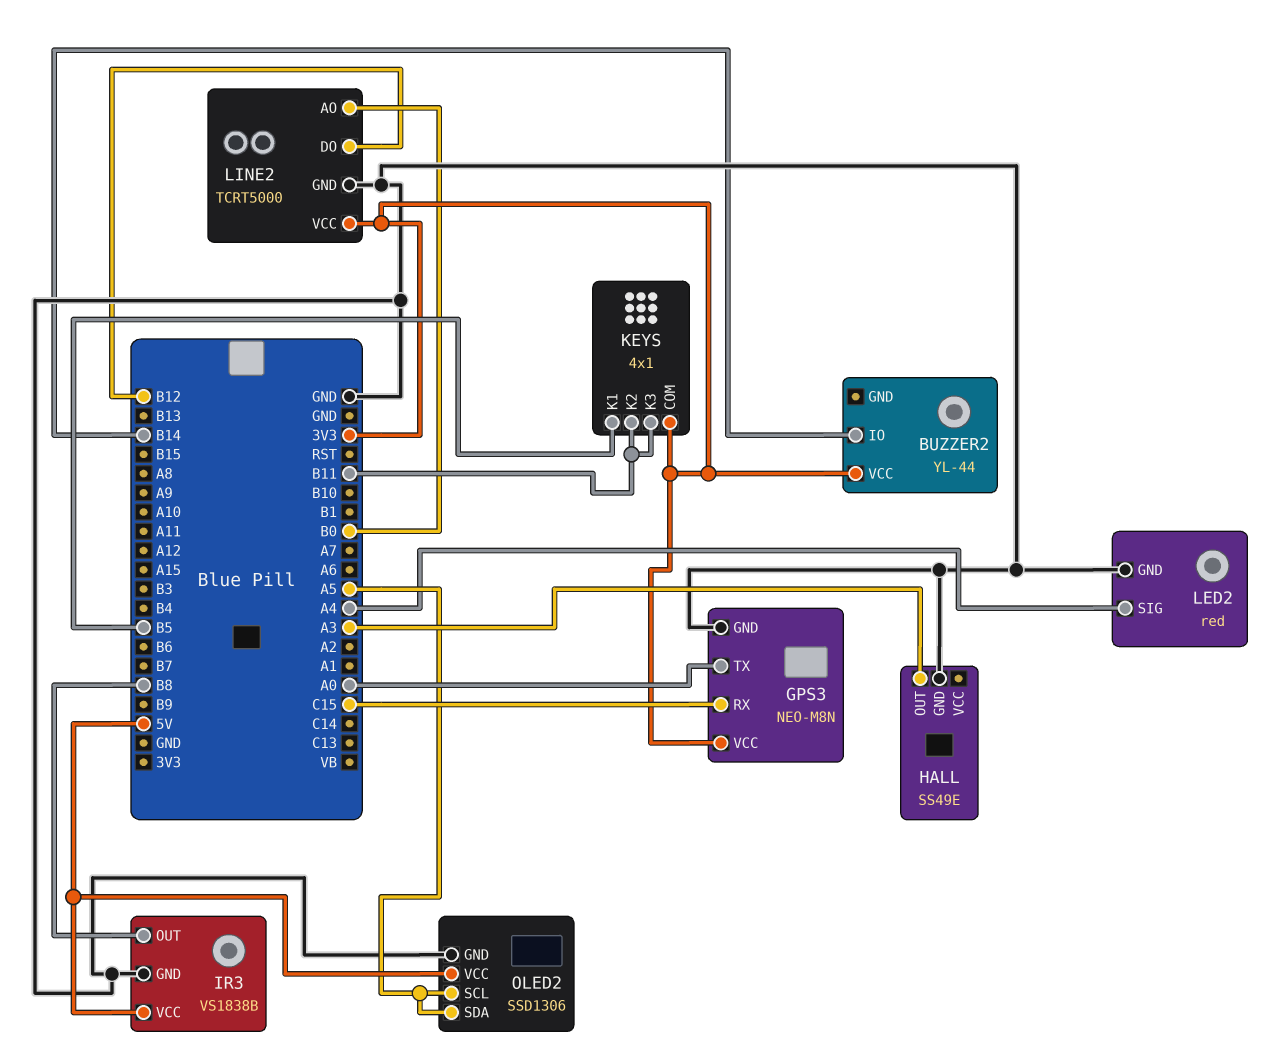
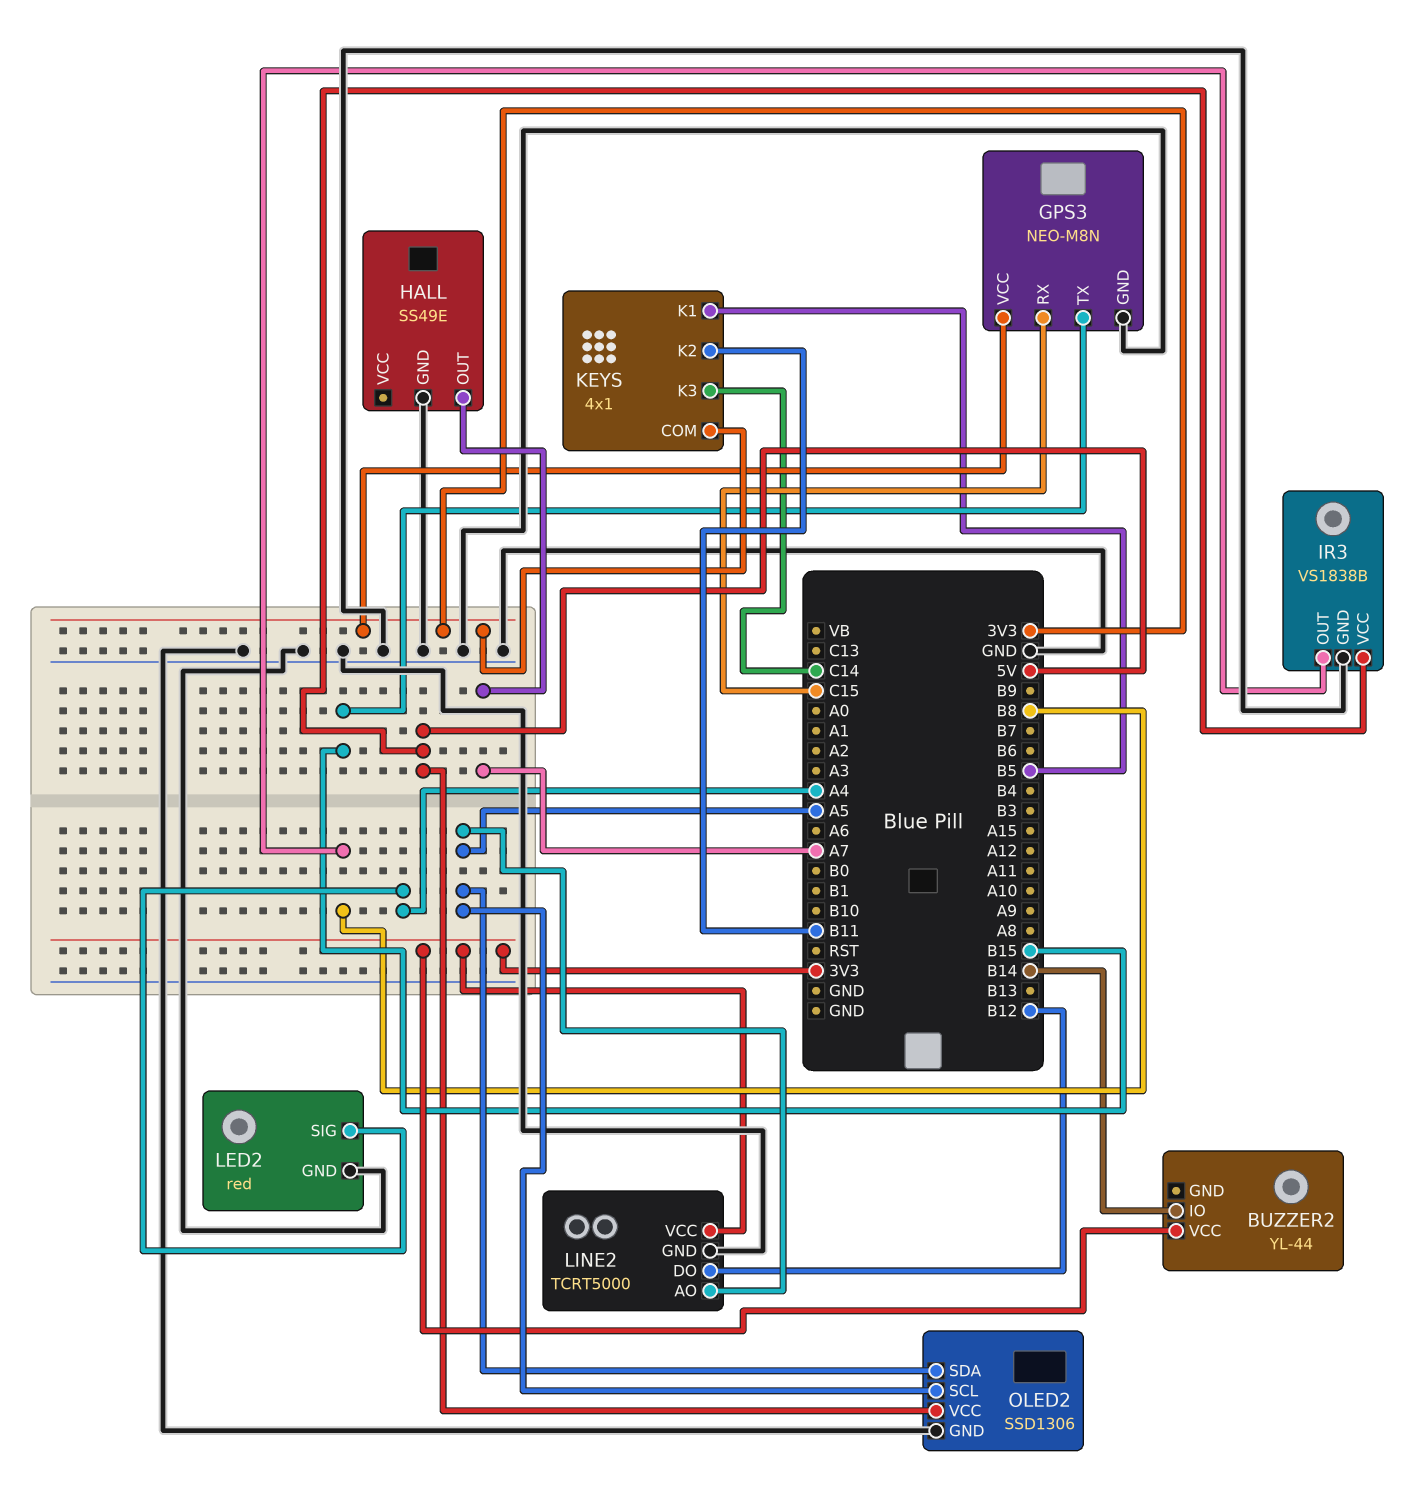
GPS3 pin TX: A0 -> B15
HALL pin OUT: A3 -> A7
KEYS pin K3: B11 -> C14
LINE2 pin AO: B0 -> A5

